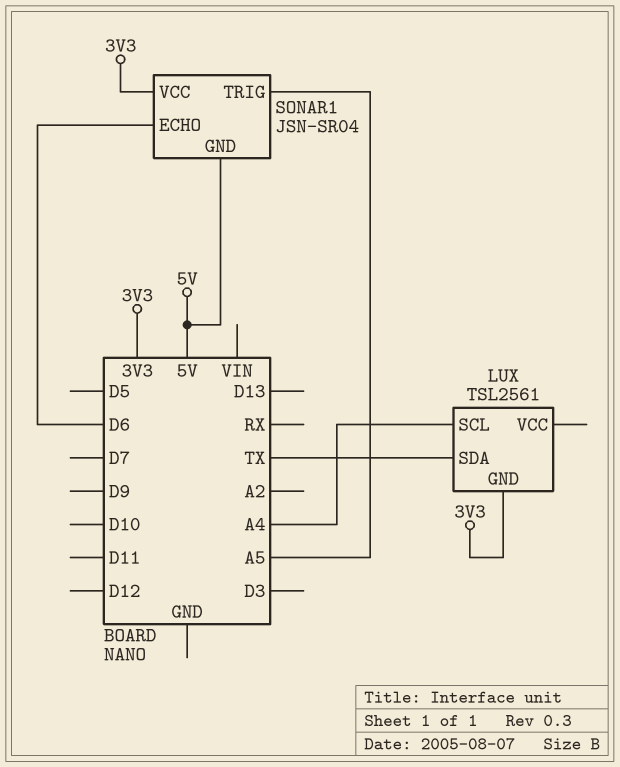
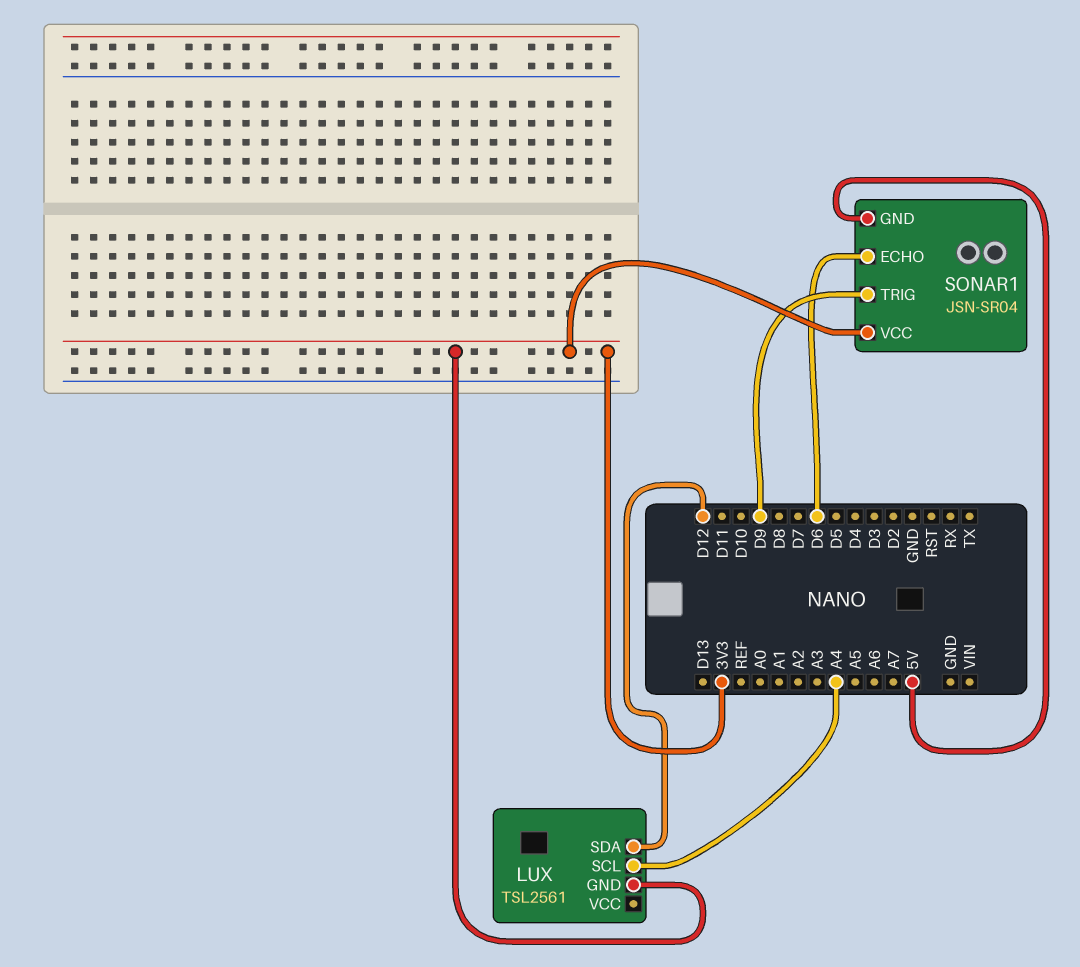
LUX pin SDA: TX -> D12
SONAR1 pin TRIG: A5 -> D9

